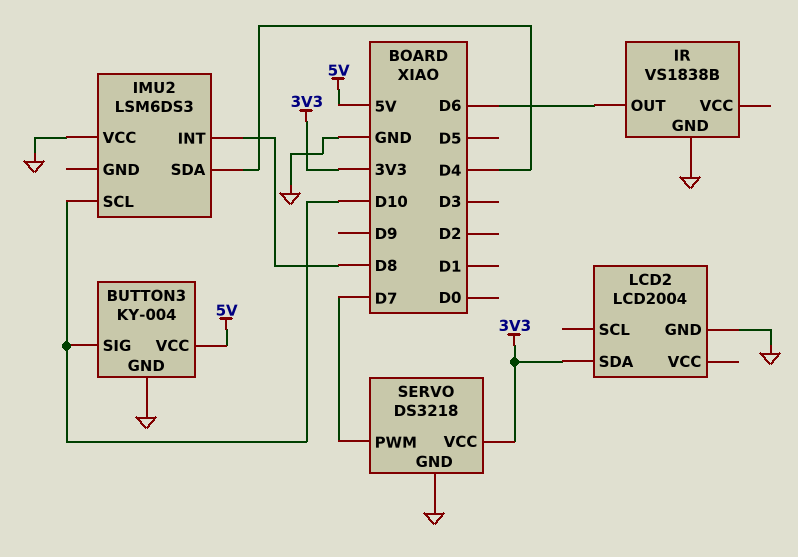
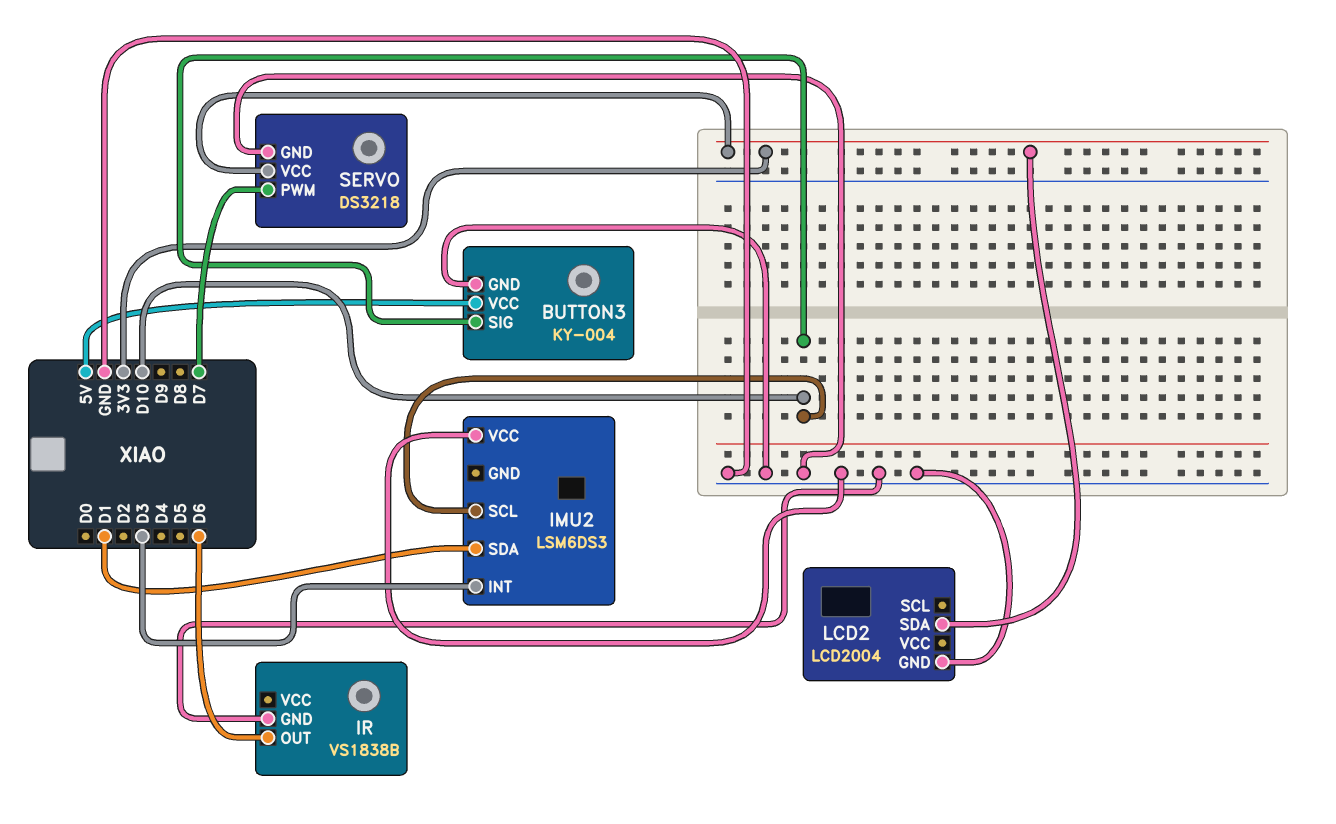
IMU2 pin INT: D8 -> D3
IMU2 pin SDA: D4 -> D1

